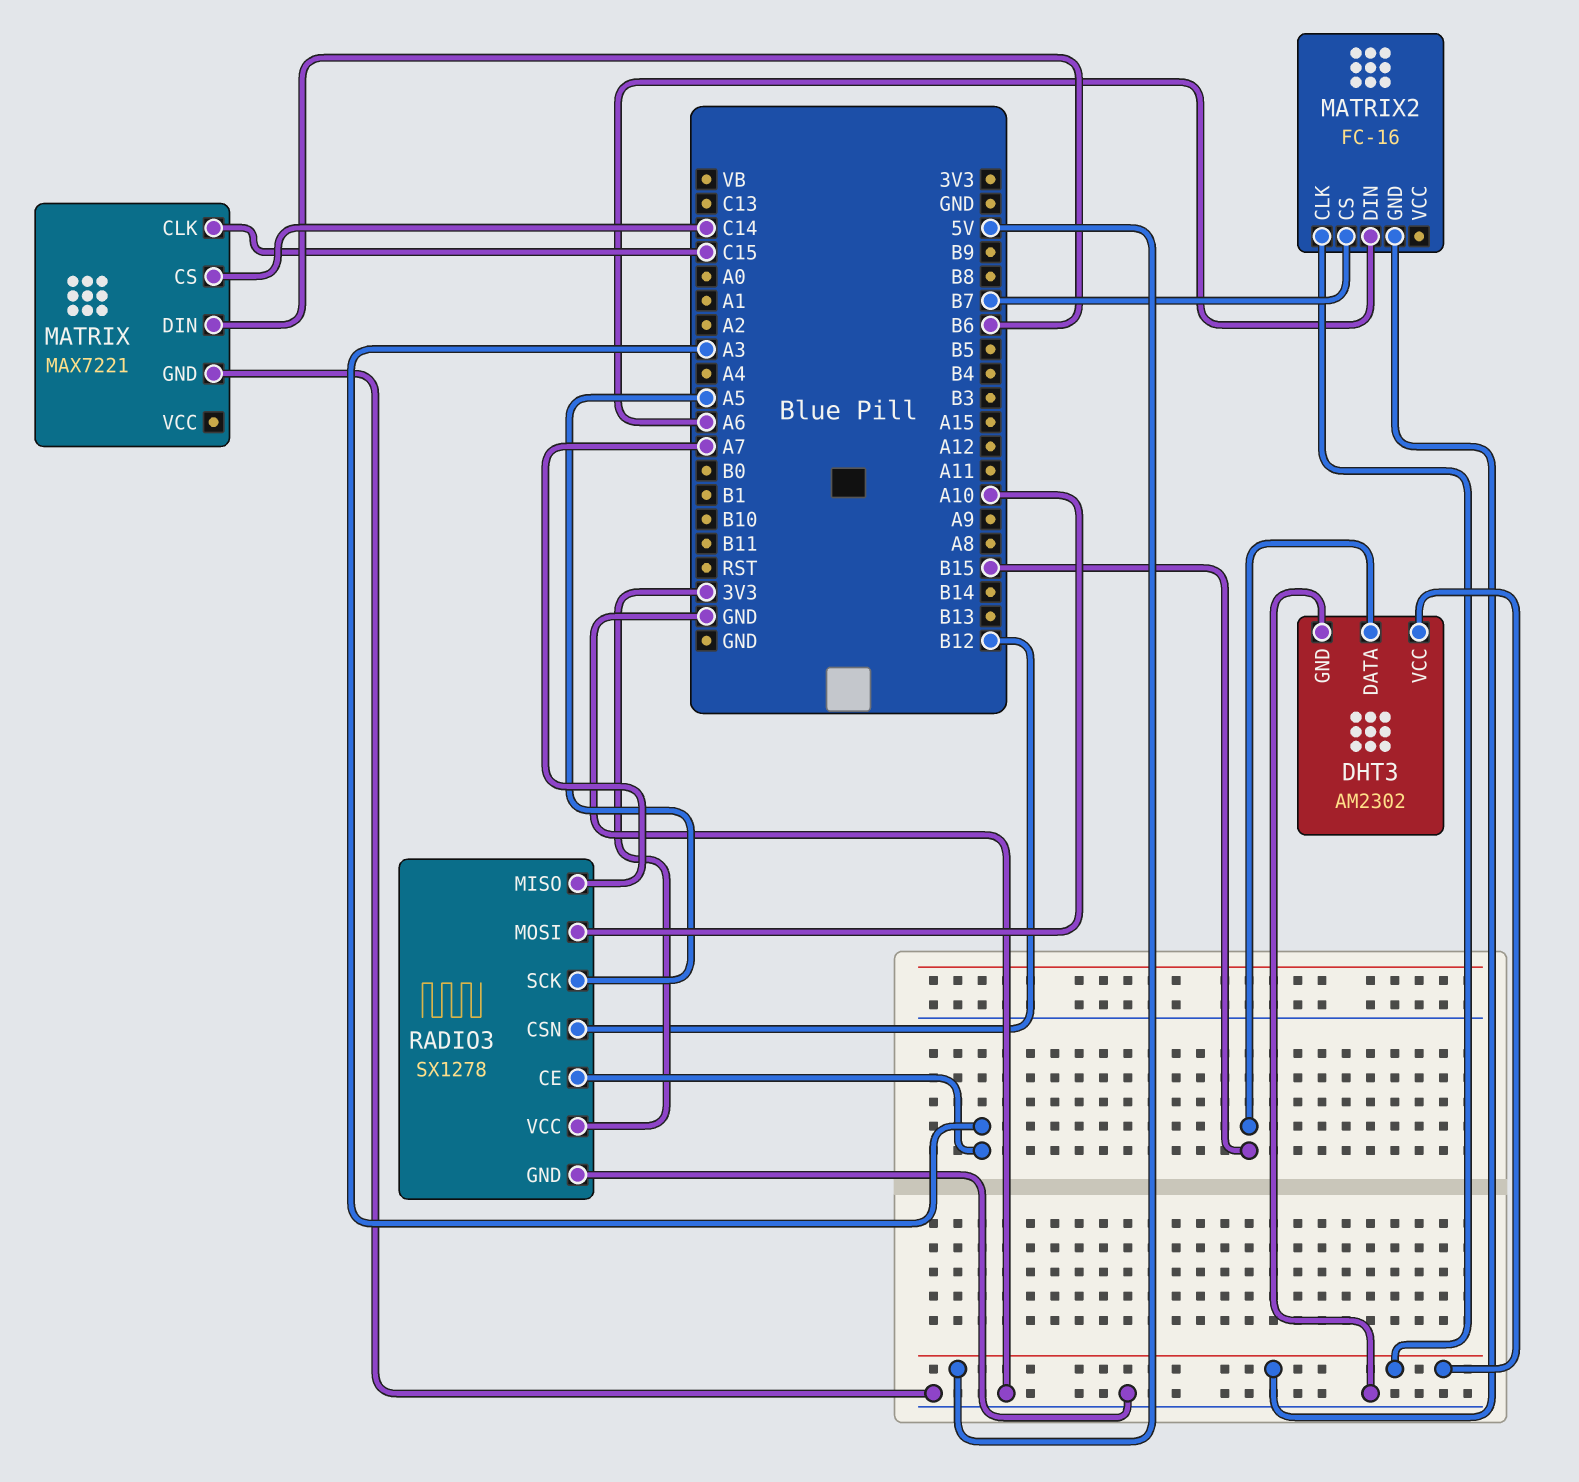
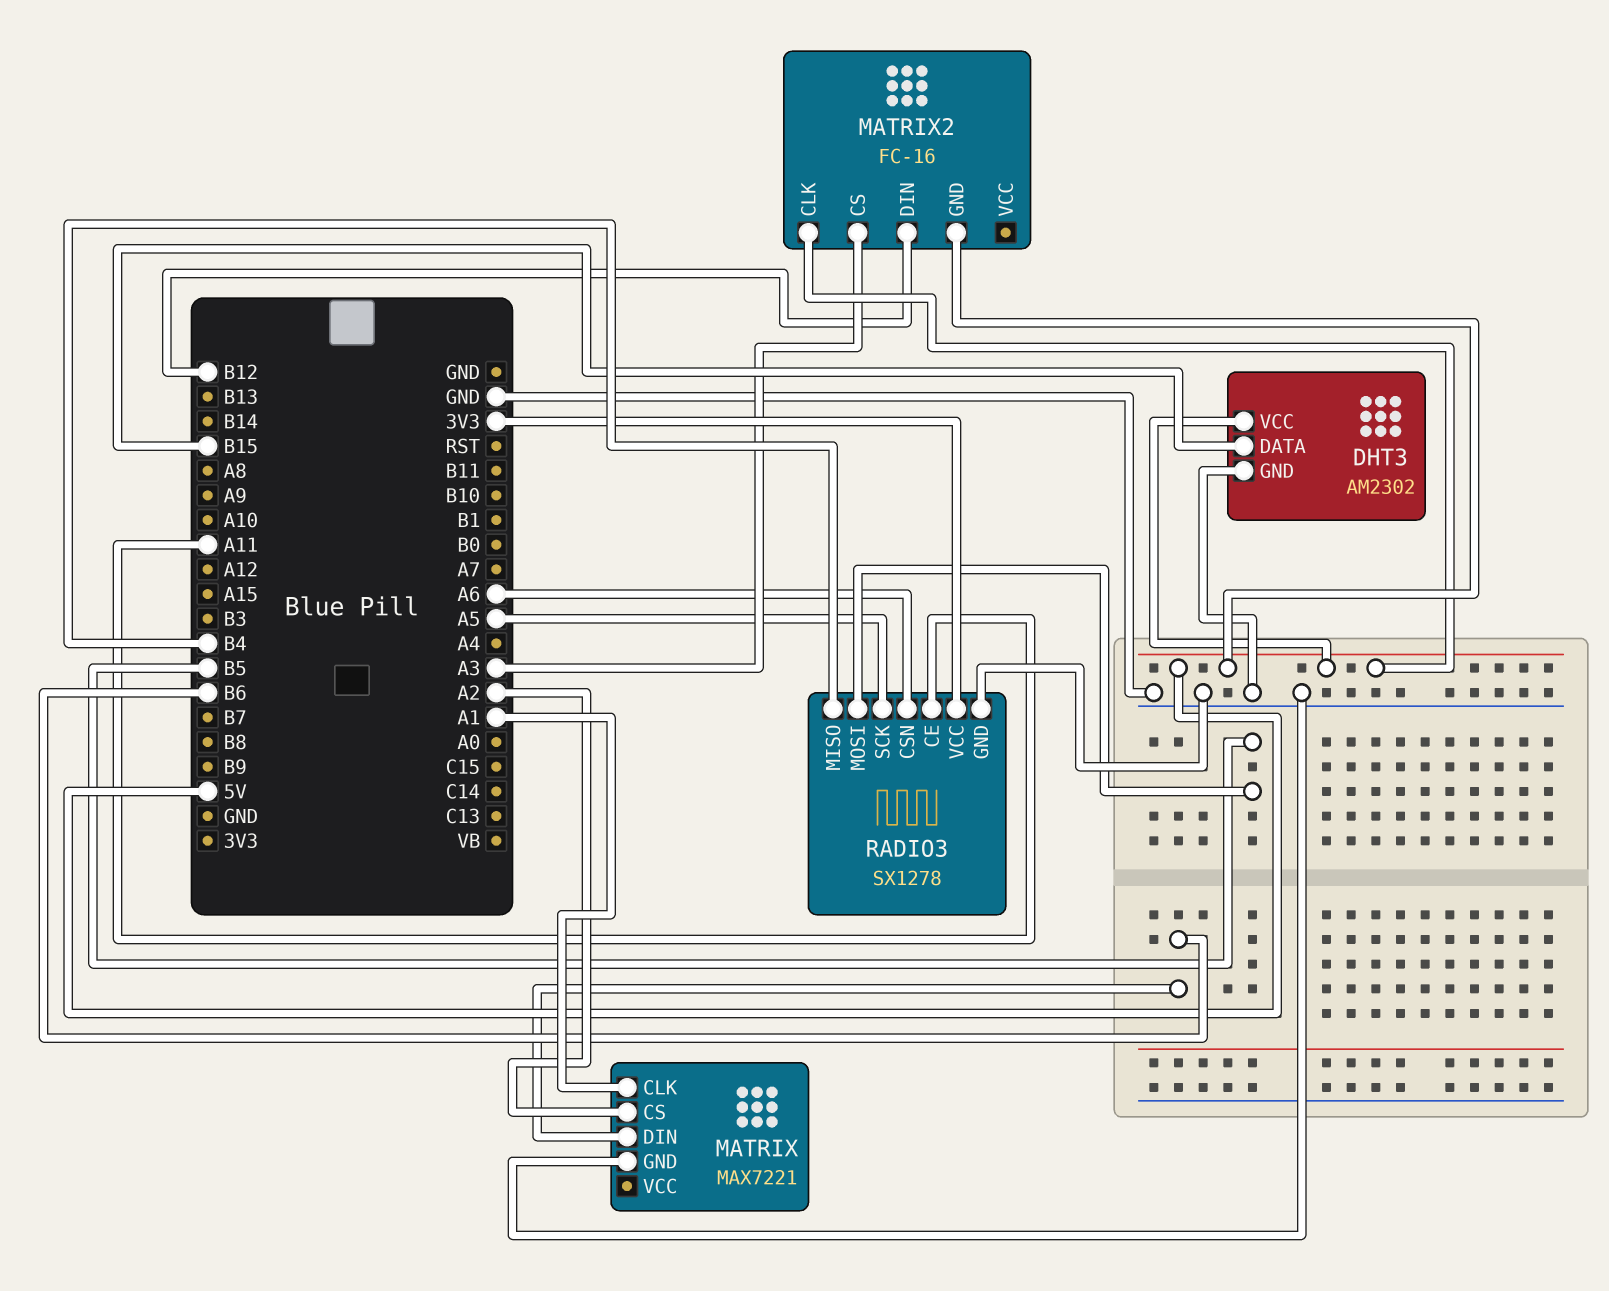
MATRIX pin CLK: C15 -> A1
MATRIX pin CS: C14 -> A2
MATRIX2 pin CS: B7 -> A3
MATRIX2 pin DIN: A6 -> B12
RADIO3 pin CE: A3 -> A11
RADIO3 pin CSN: B12 -> A6
RADIO3 pin MISO: A7 -> B4
RADIO3 pin MOSI: A10 -> B5

